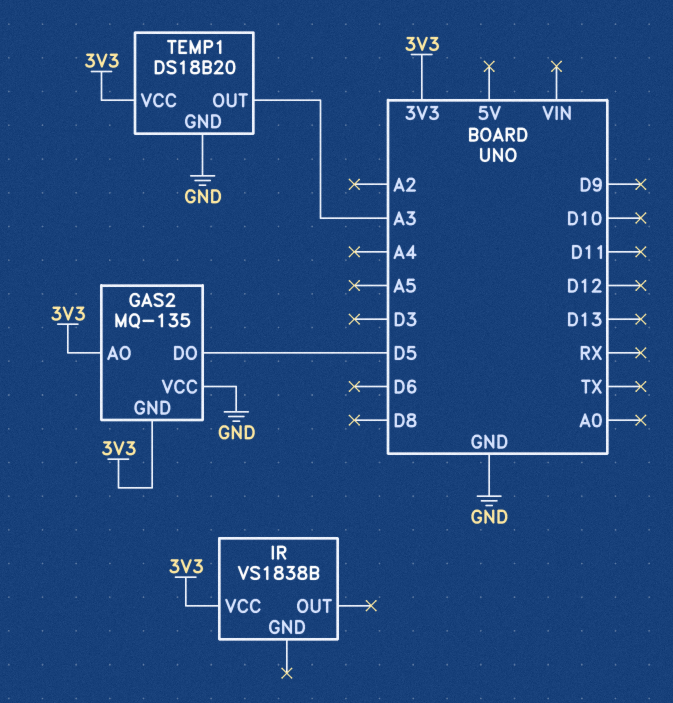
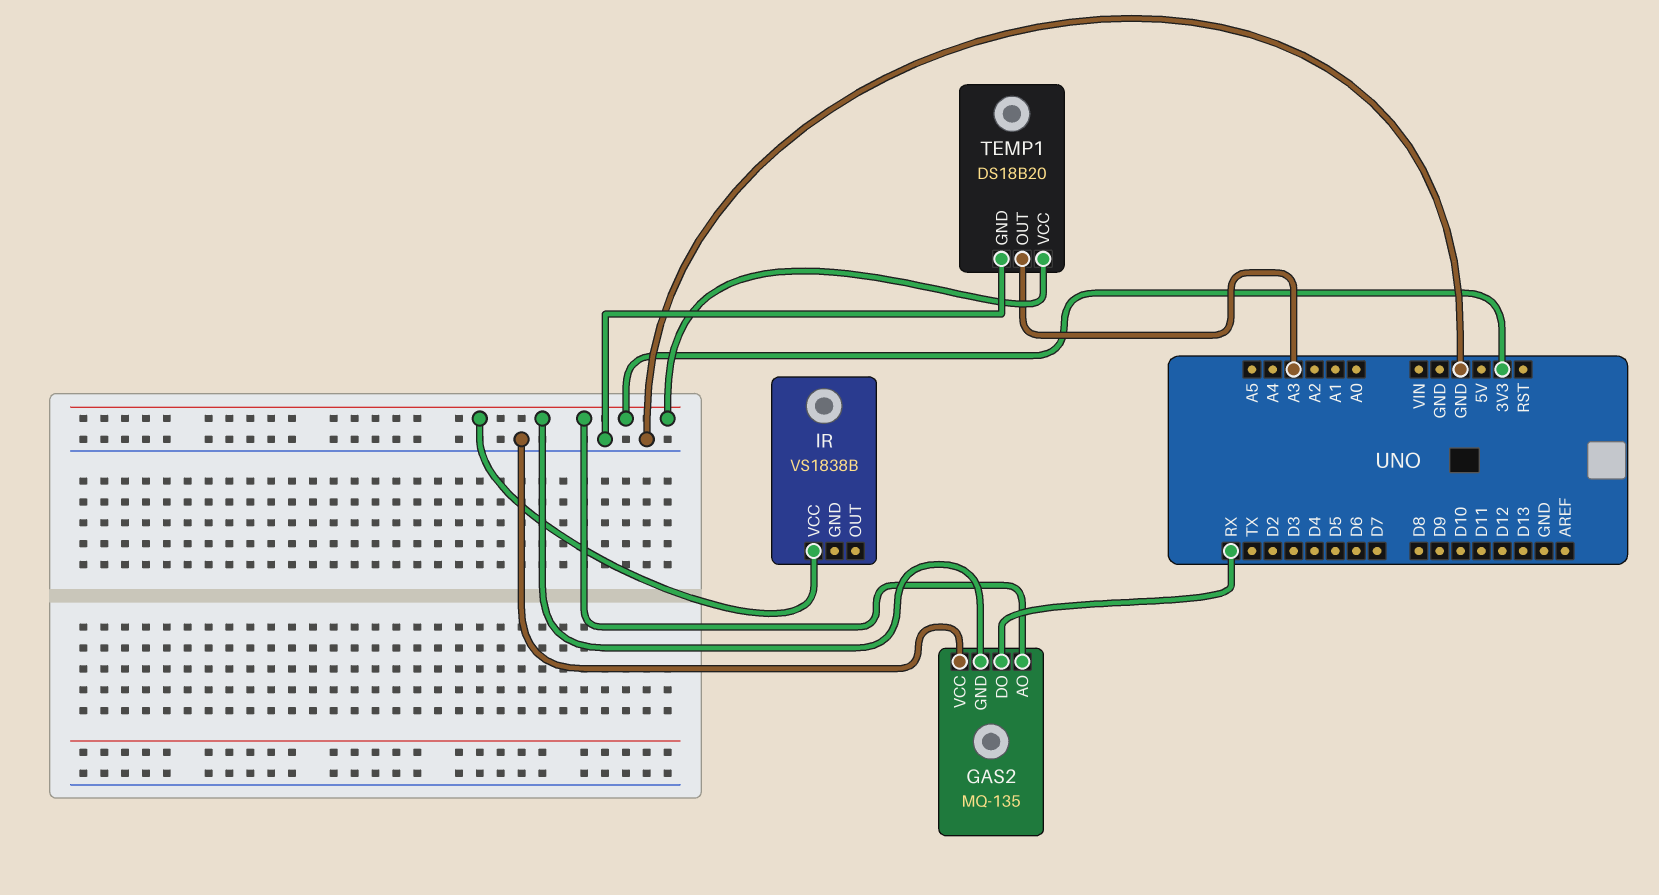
GAS2 pin DO: D5 -> RX

